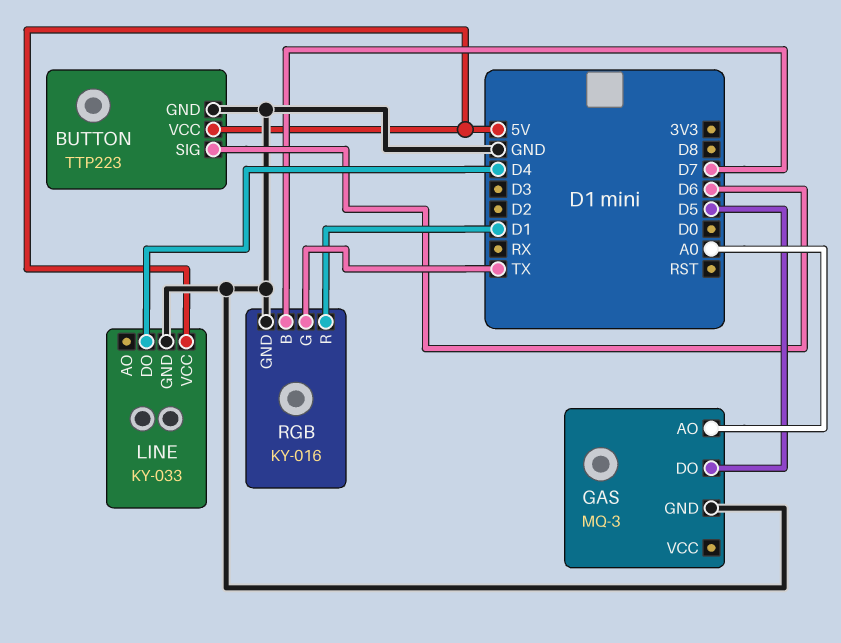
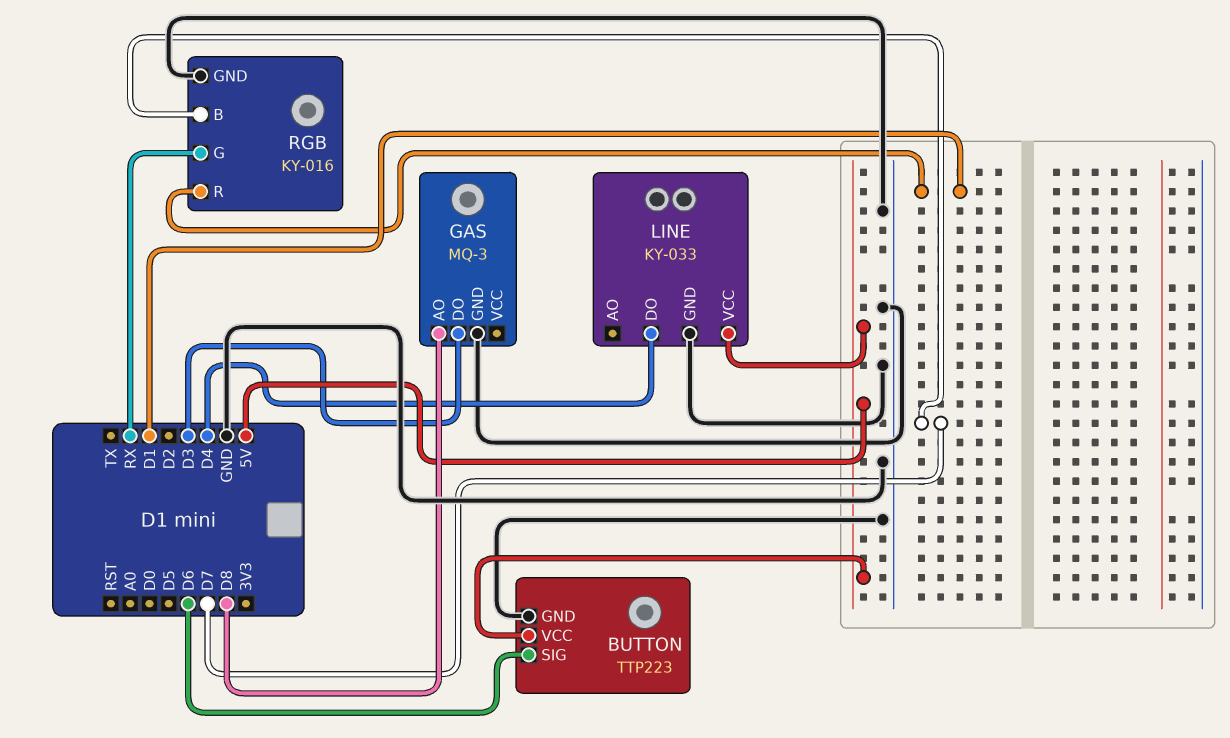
GAS pin AO: A0 -> D8
GAS pin DO: D5 -> D3
RGB pin G: TX -> RX

